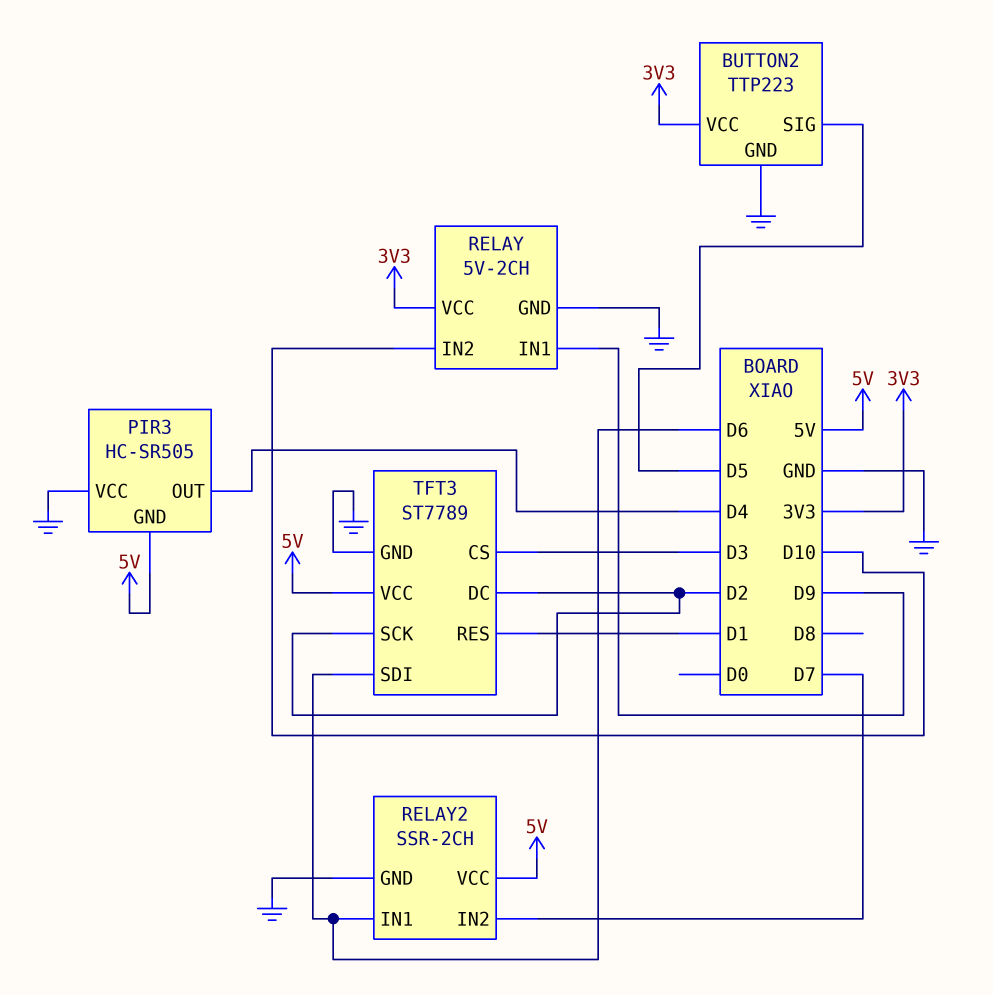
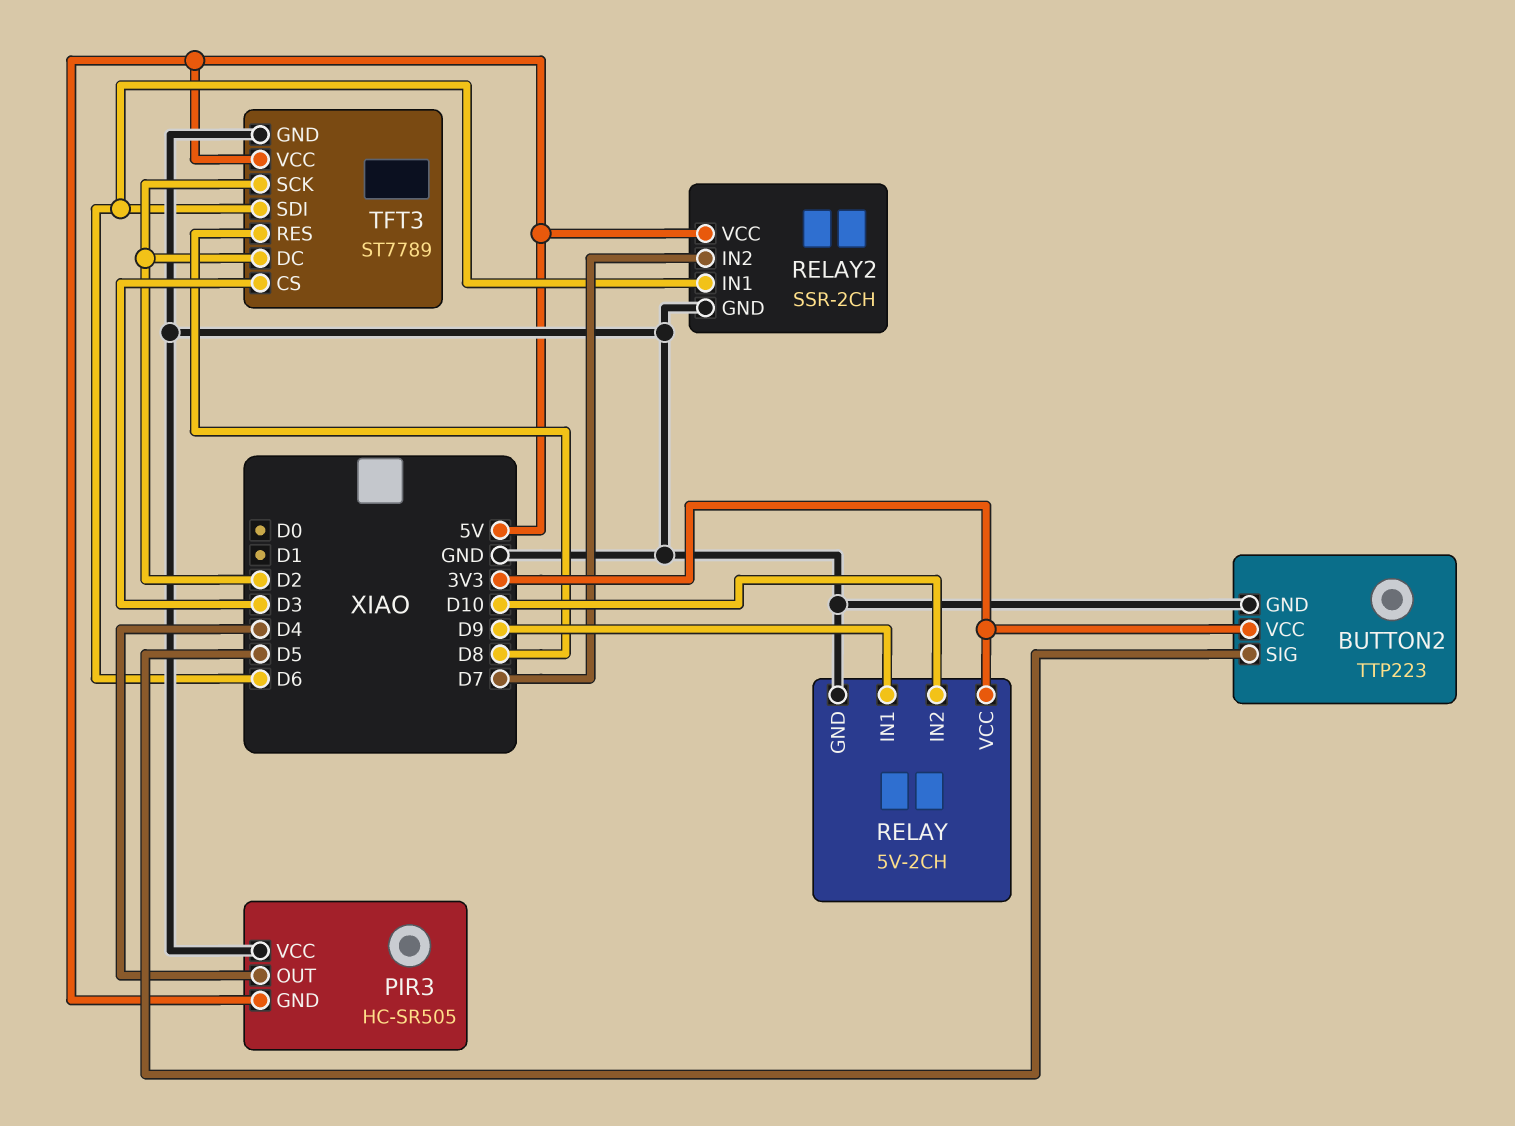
TFT3 pin RES: D1 -> D8

